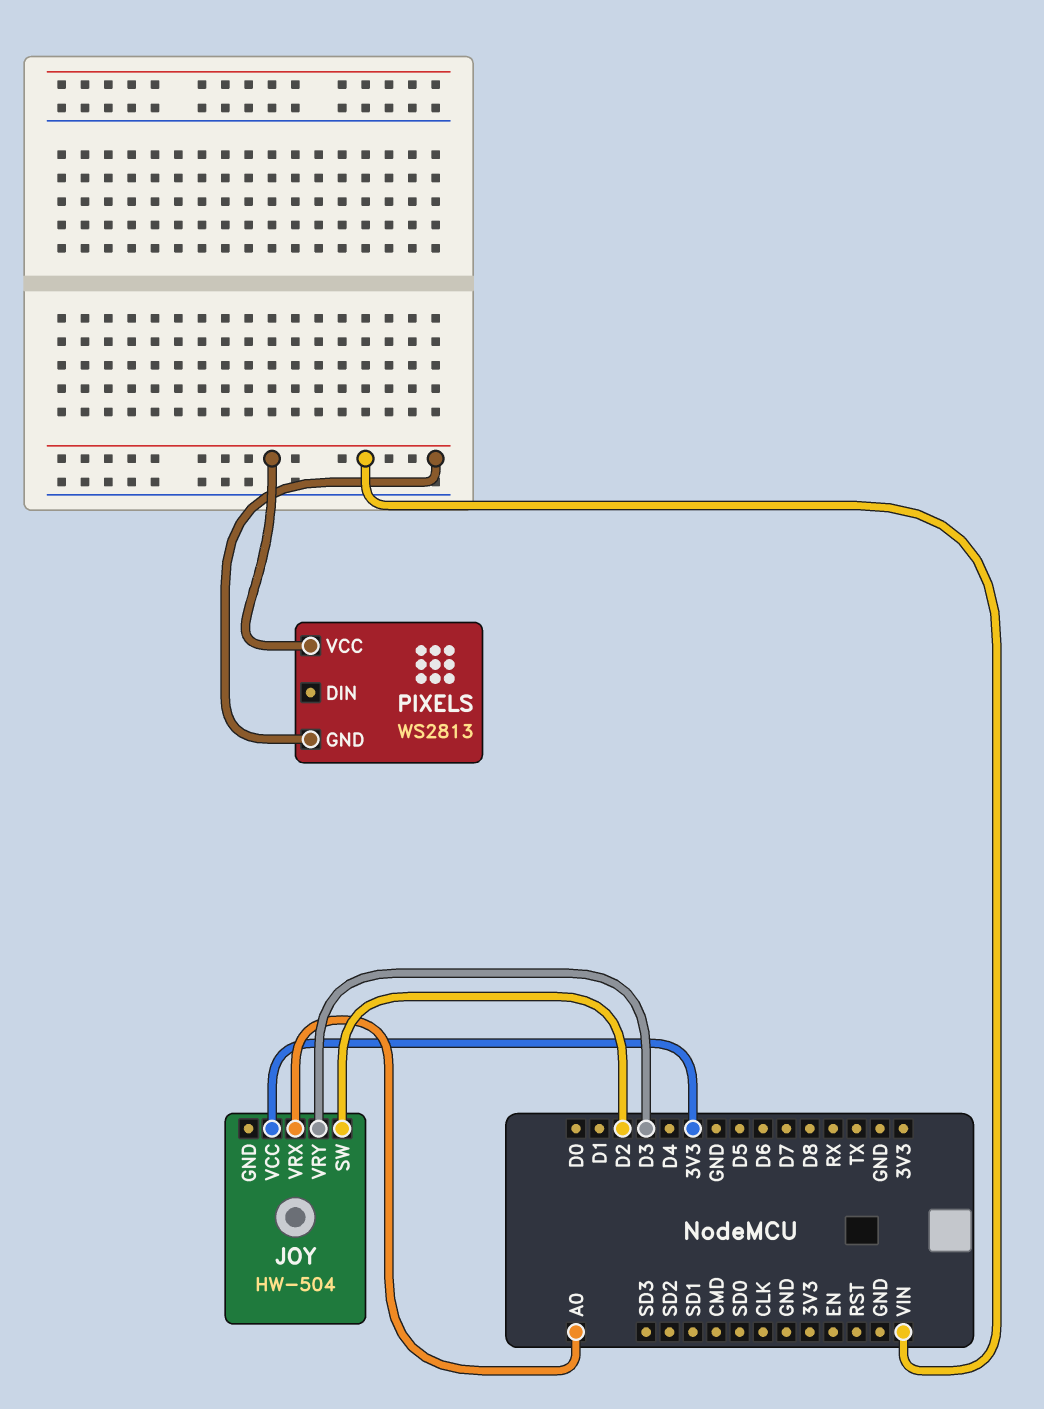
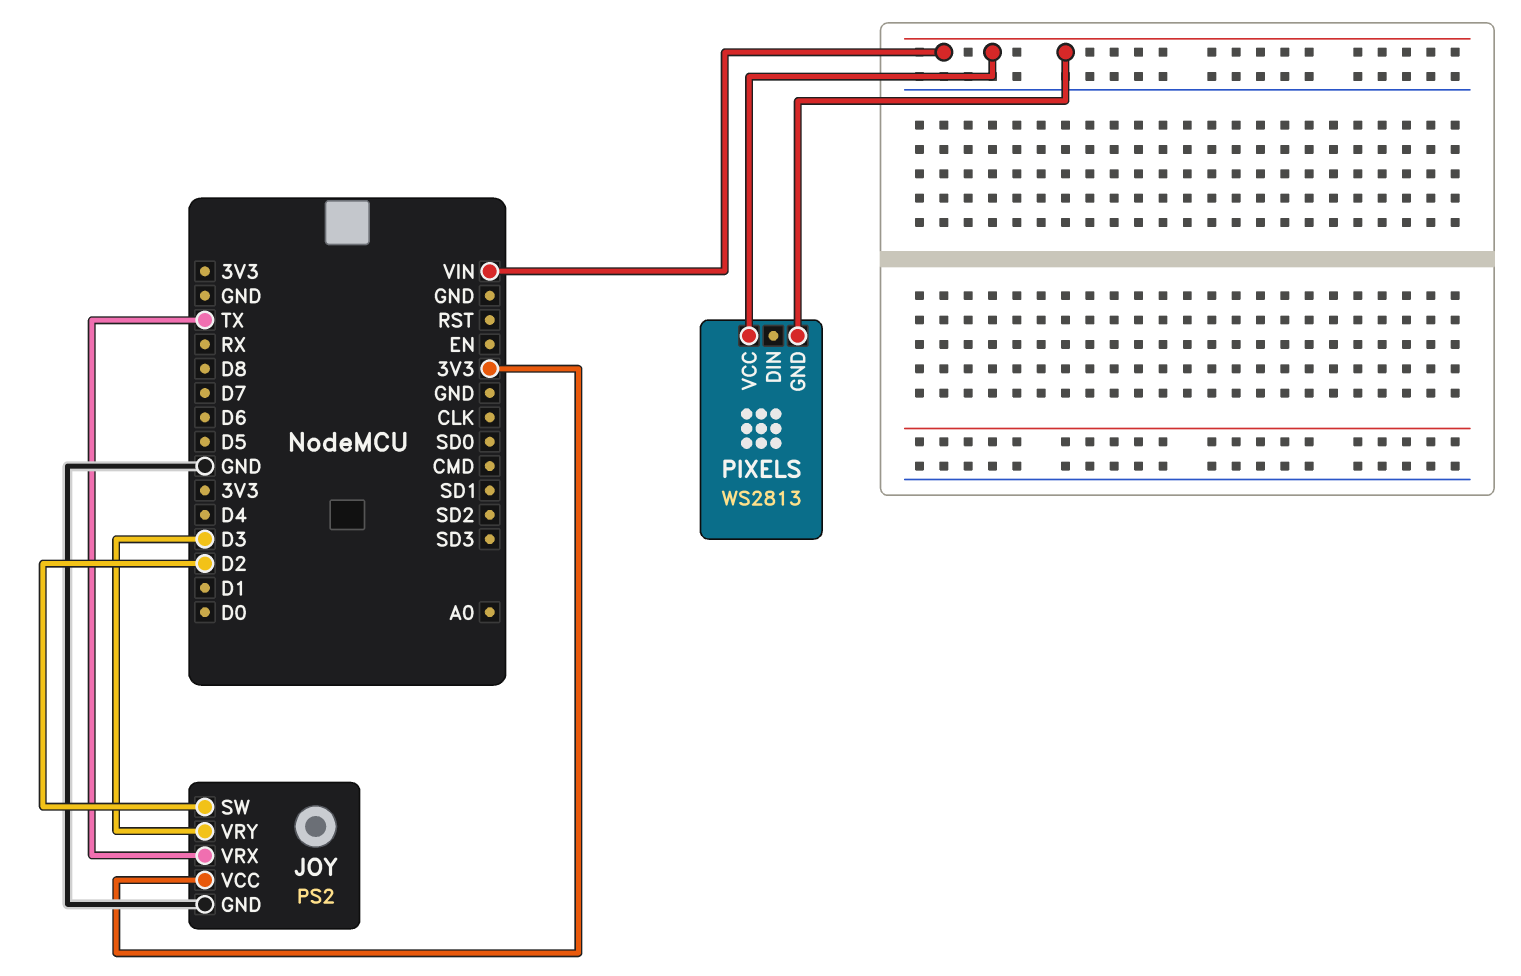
JOY: HW-504 -> PS2
JOY pin GND: none -> GND
JOY pin VRX: A0 -> TX

